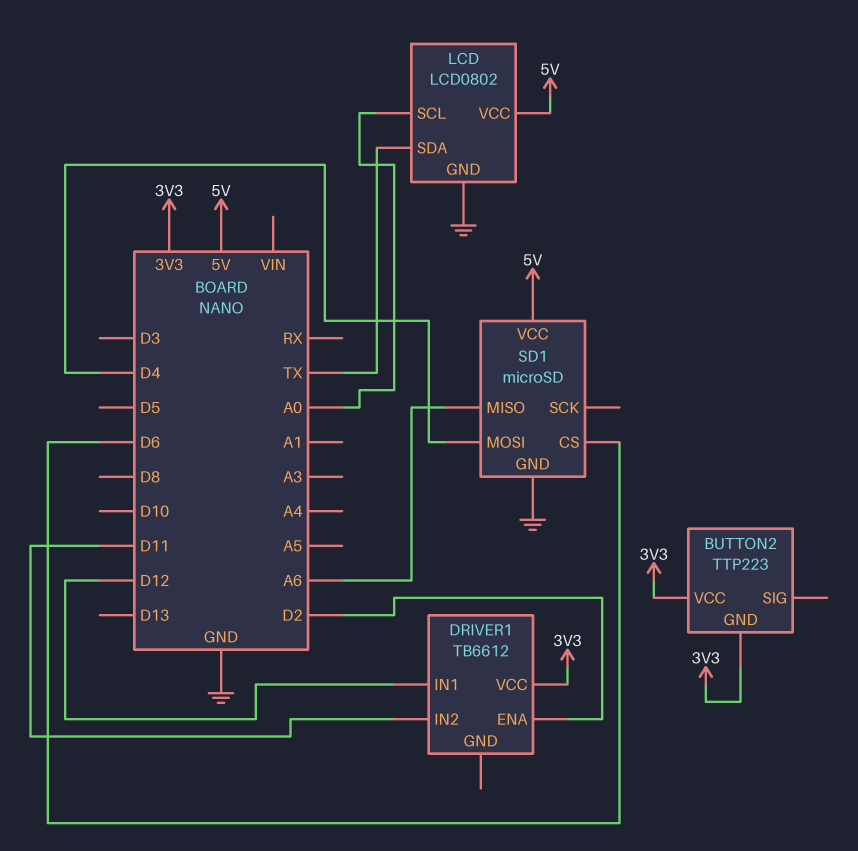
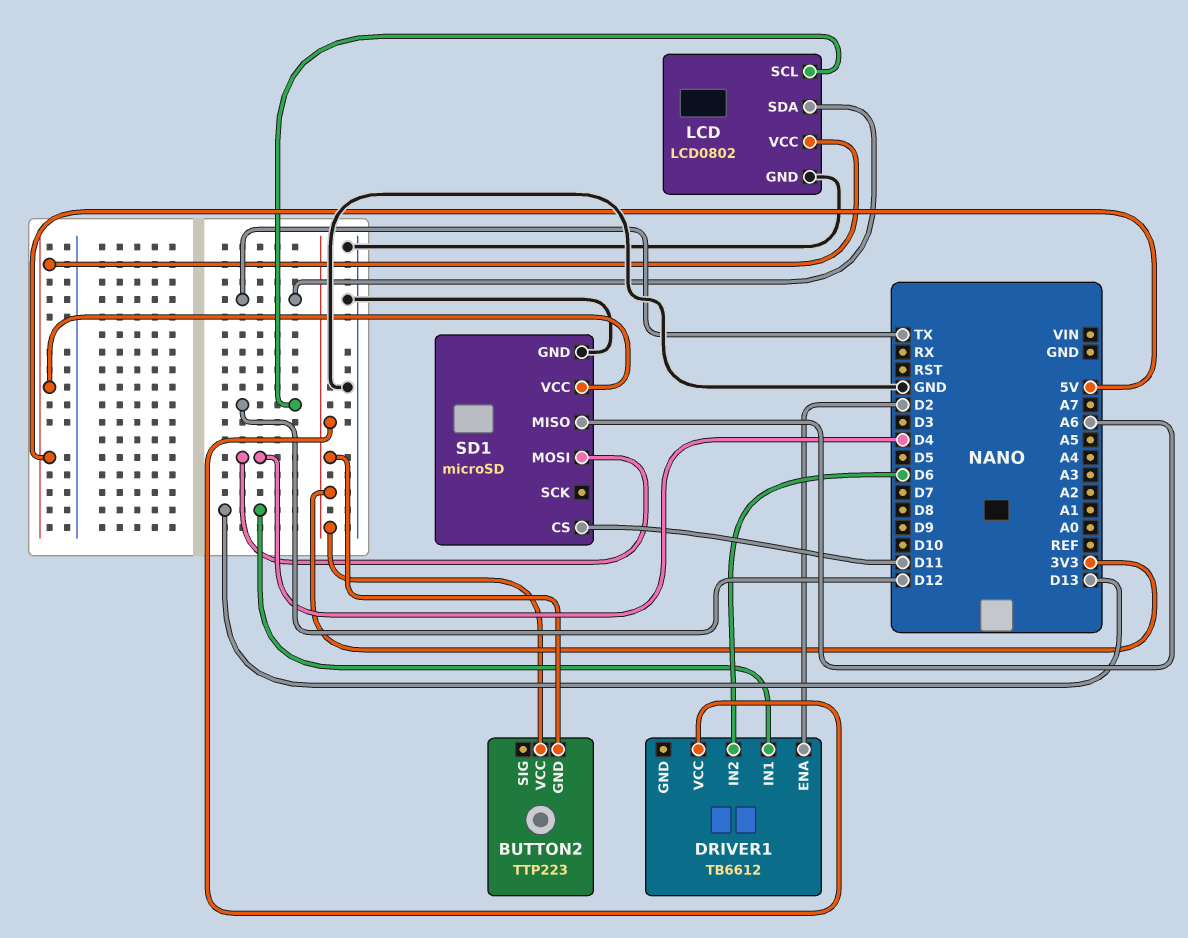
DRIVER1 pin IN1: D12 -> D13
DRIVER1 pin IN2: D11 -> D6
LCD pin SCL: A0 -> D12
SD1 pin CS: D6 -> D11

